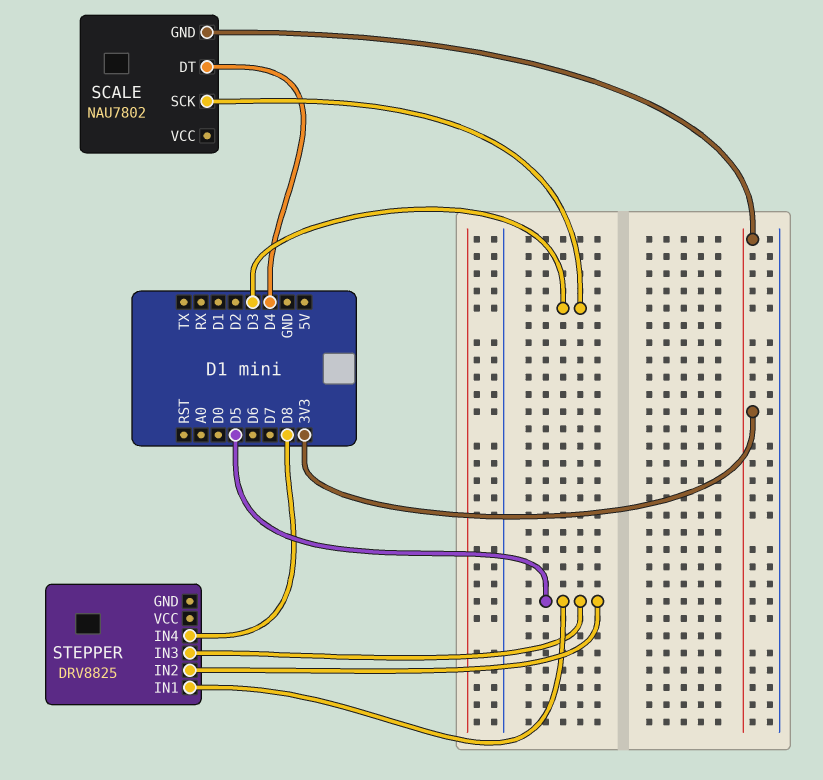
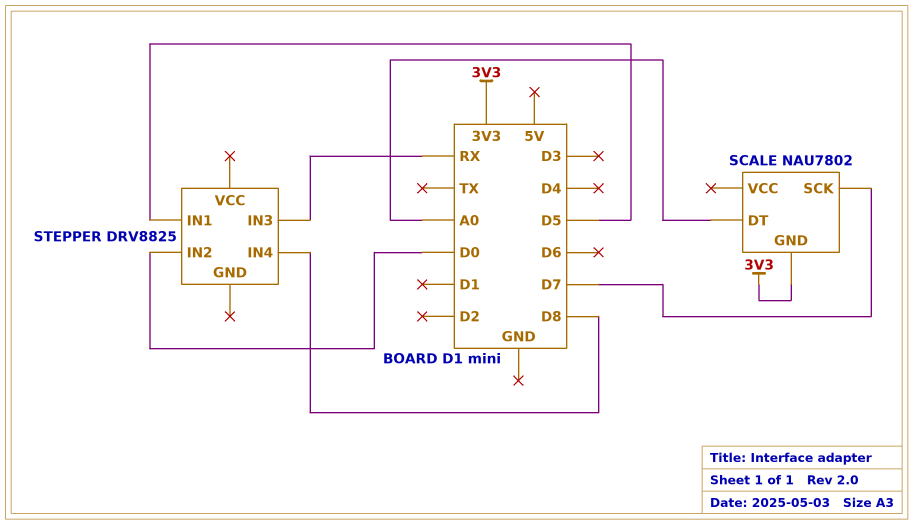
SCALE pin DT: D4 -> A0
SCALE pin SCK: D3 -> D7
STEPPER pin IN2: D5 -> D0
STEPPER pin IN3: D5 -> RX

